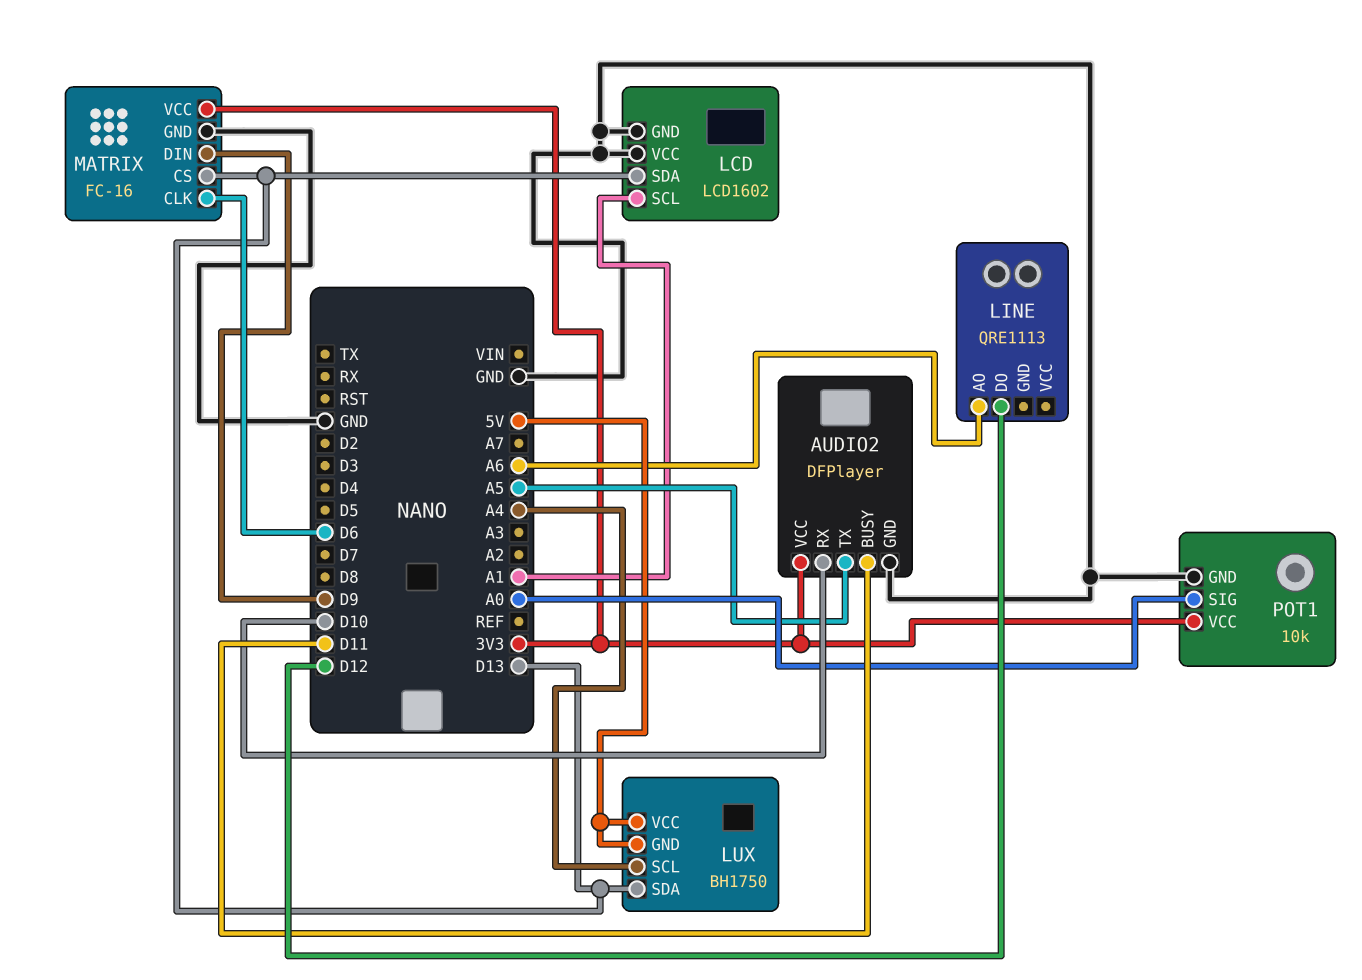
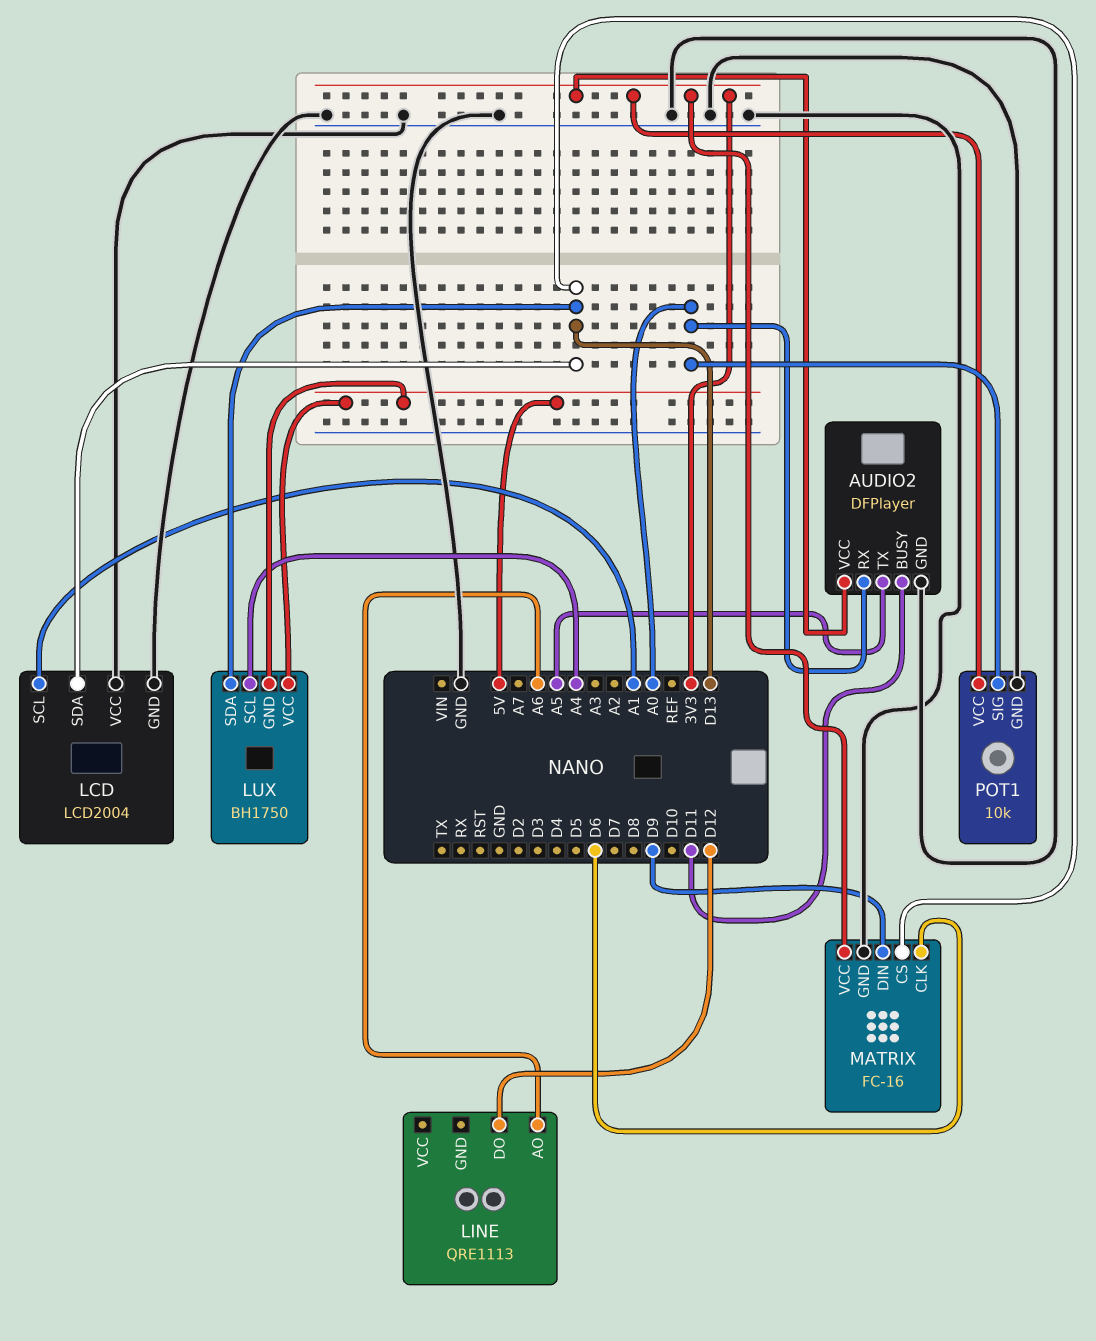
AUDIO2 pin RX: D10 -> A0
LCD: LCD1602 -> LCD2004

